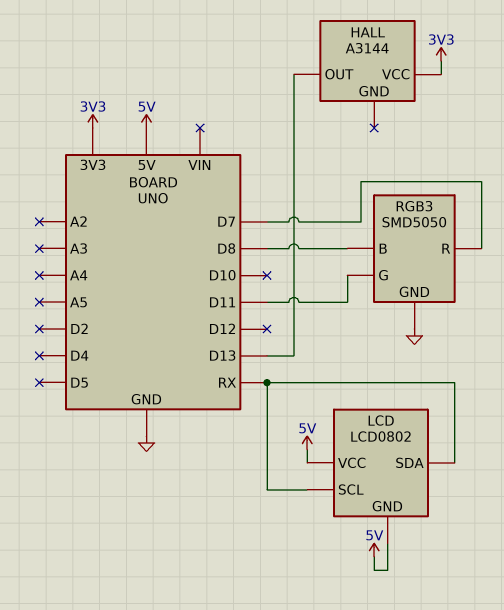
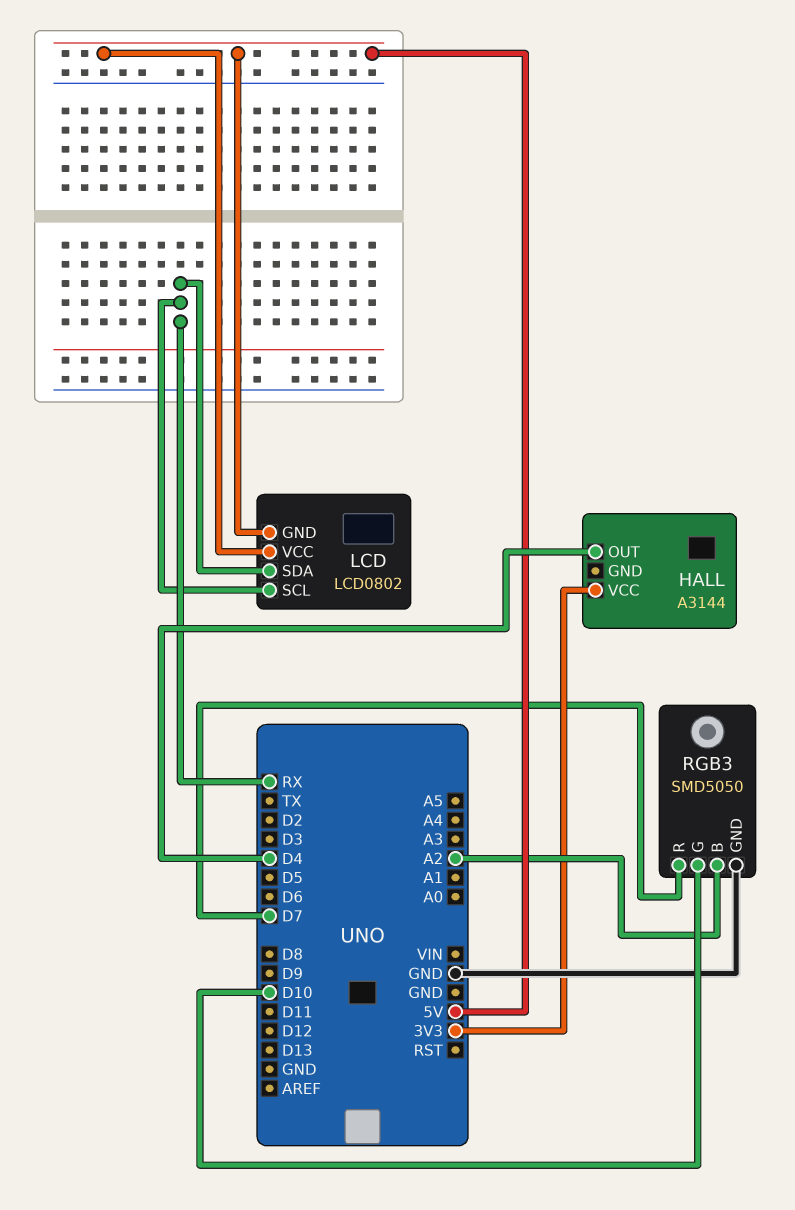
HALL pin OUT: D13 -> D4
RGB3 pin B: D8 -> A2
RGB3 pin G: D11 -> D10

